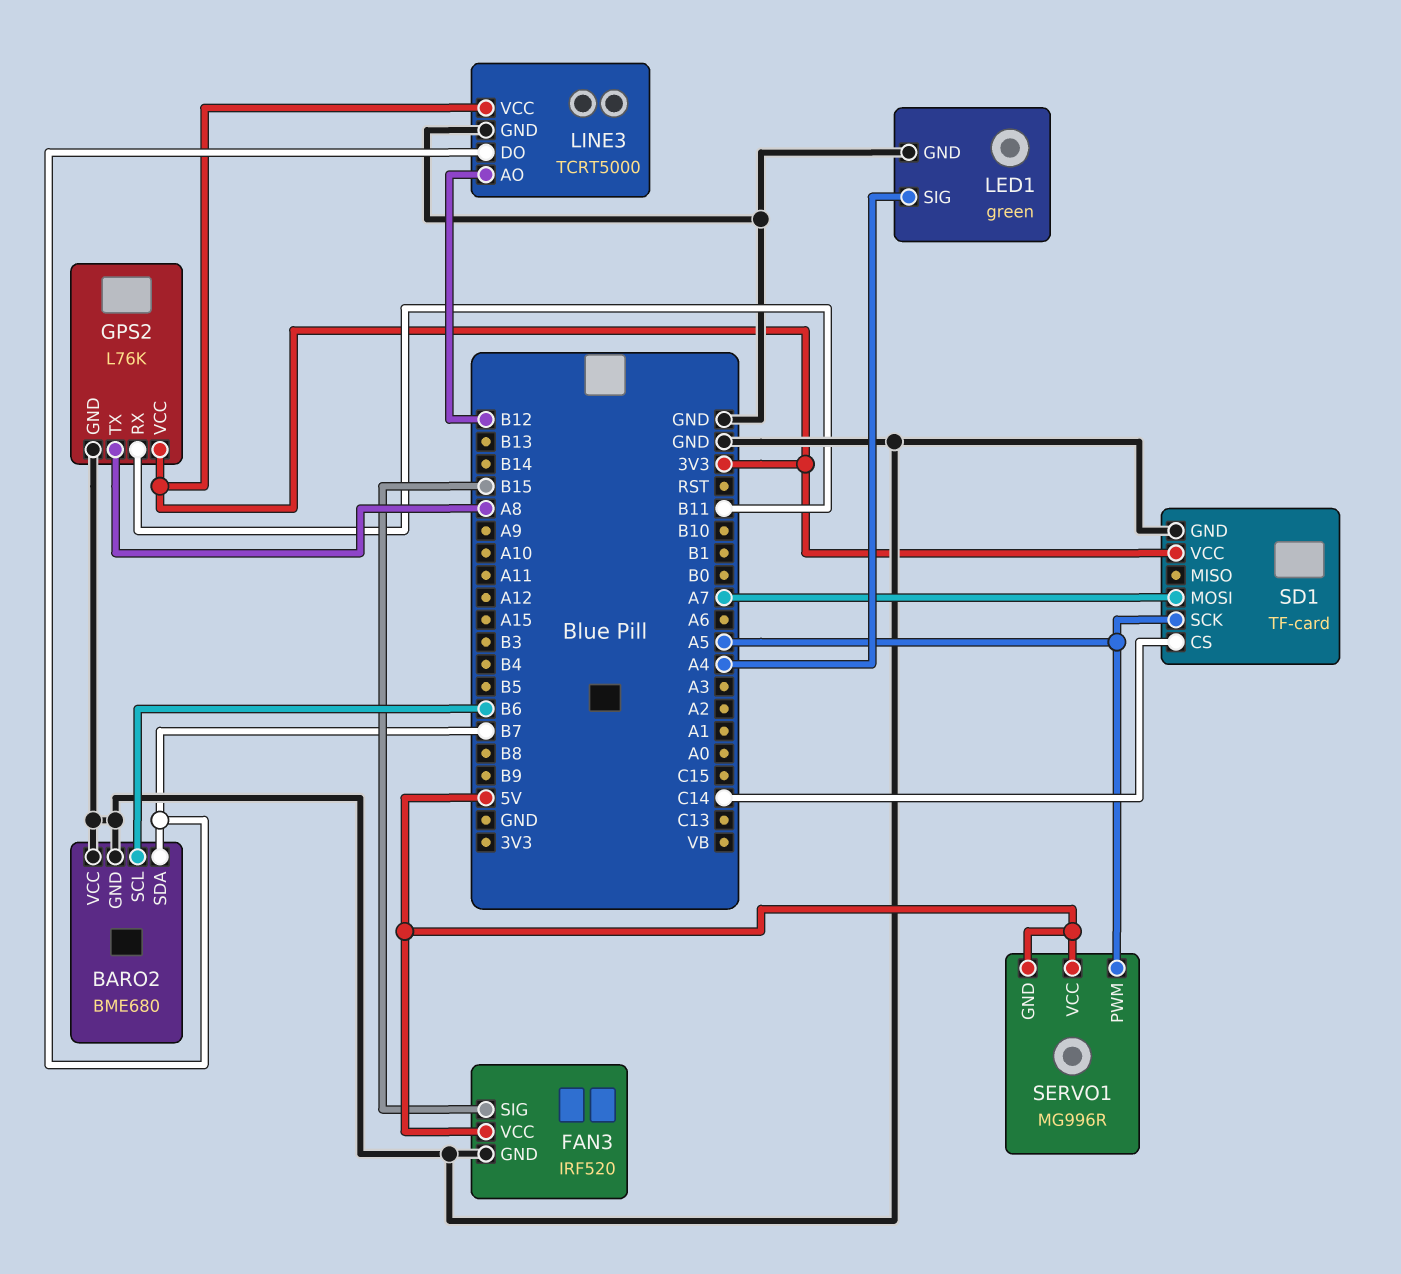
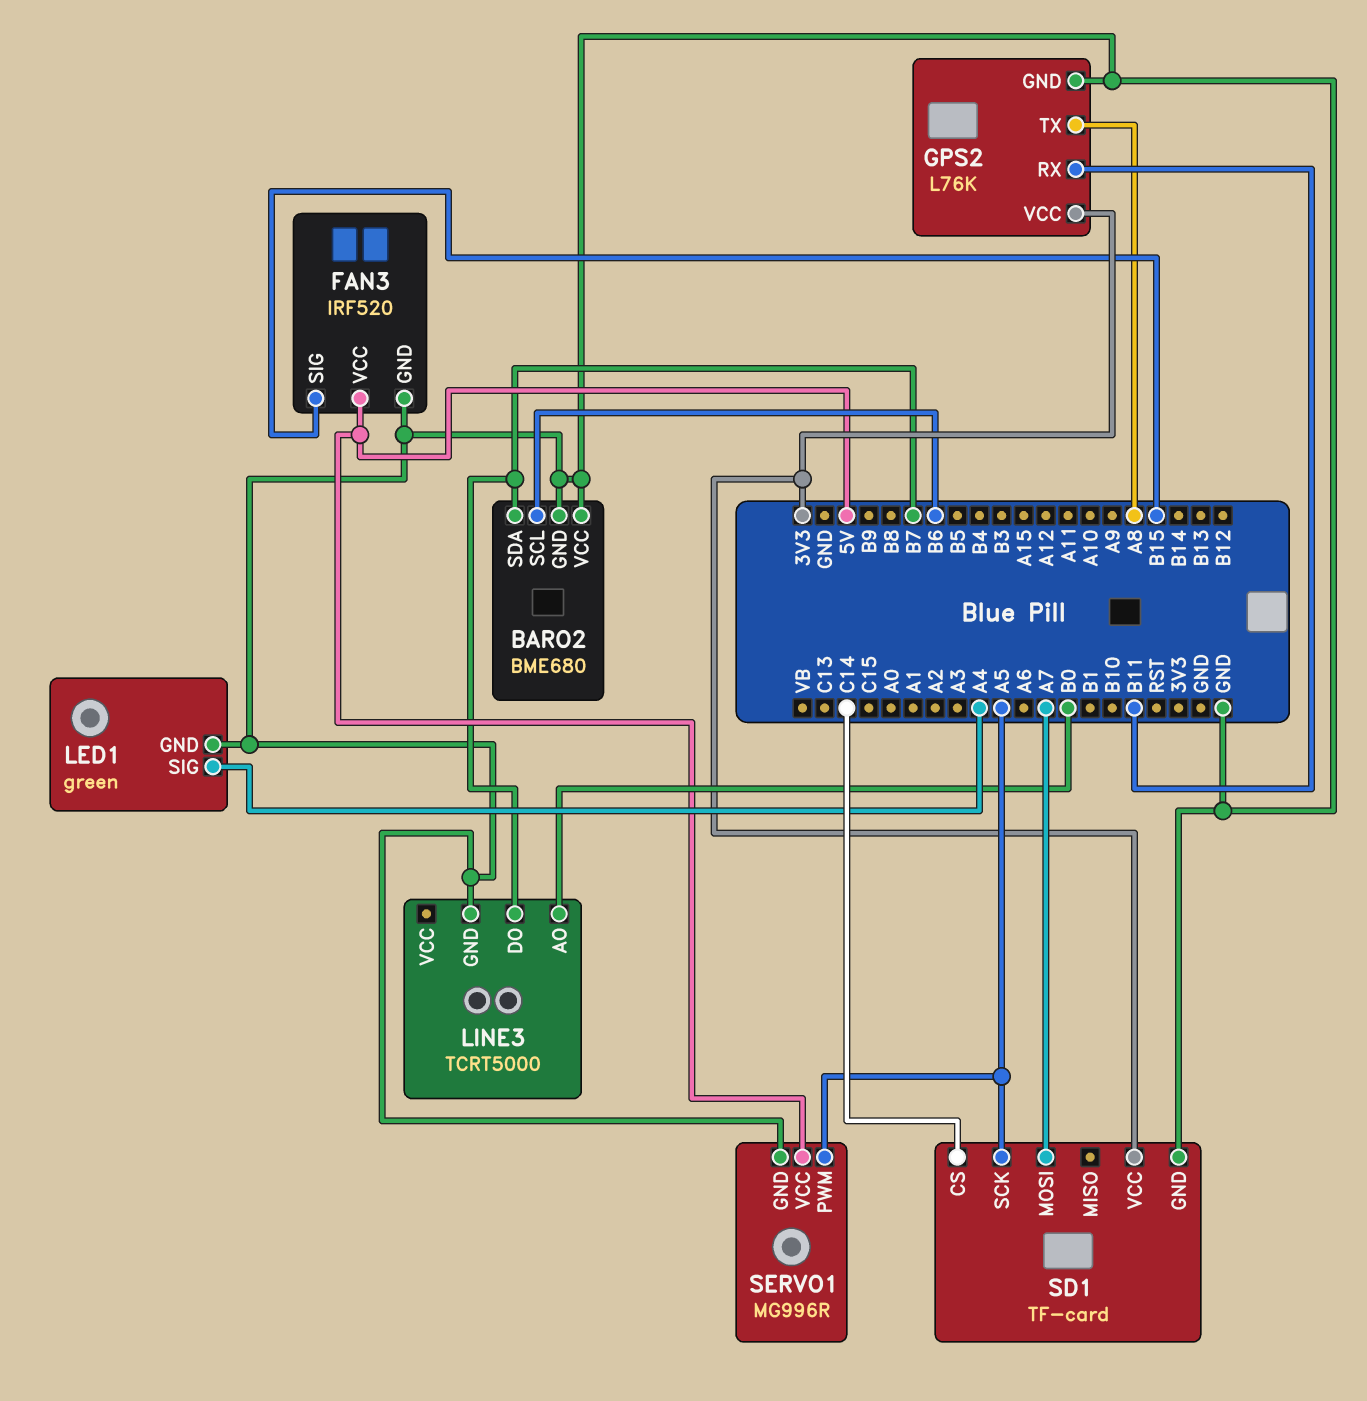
LINE3 pin AO: B12 -> B0
LINE3 pin VCC: 3V3 -> none
SERVO1 pin GND: 5V -> GND

